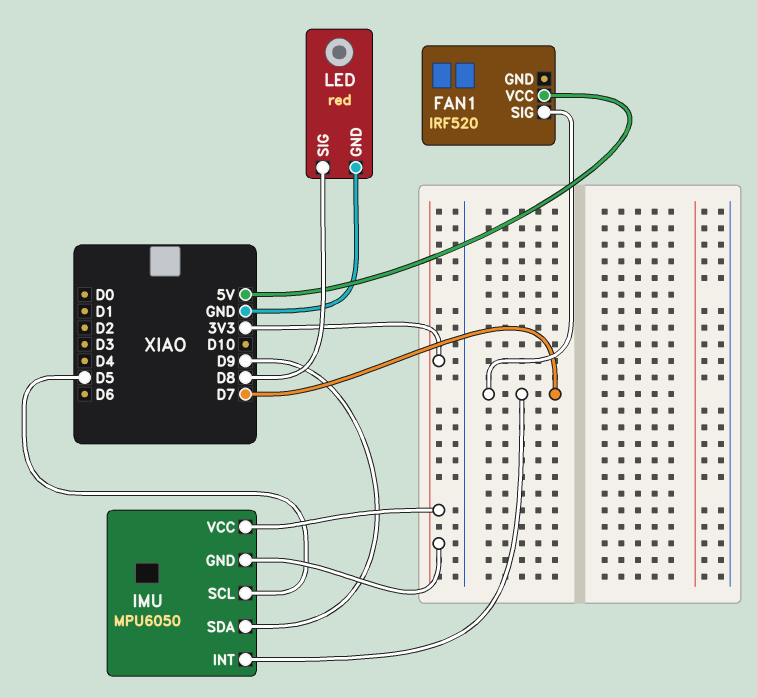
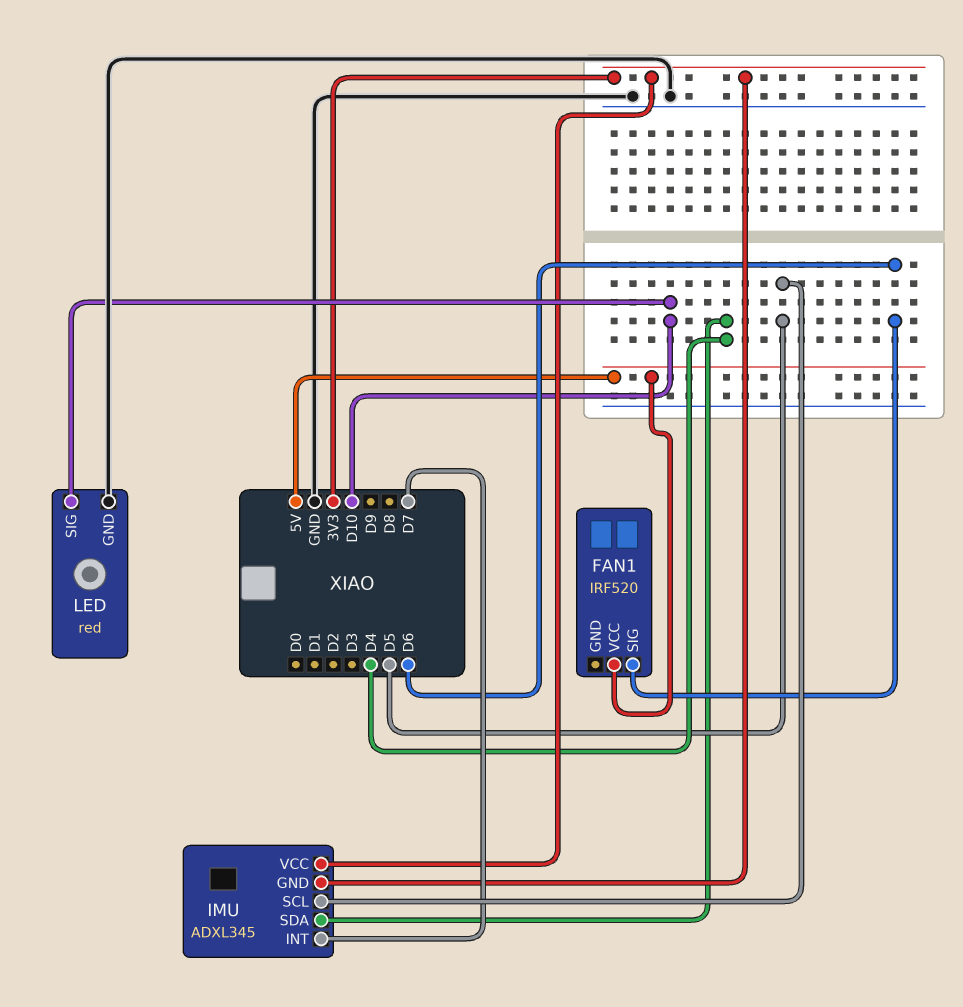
FAN1 pin SIG: D7 -> D6
IMU: MPU6050 -> ADXL345
IMU pin SDA: D9 -> D4
LED pin SIG: D8 -> D10

